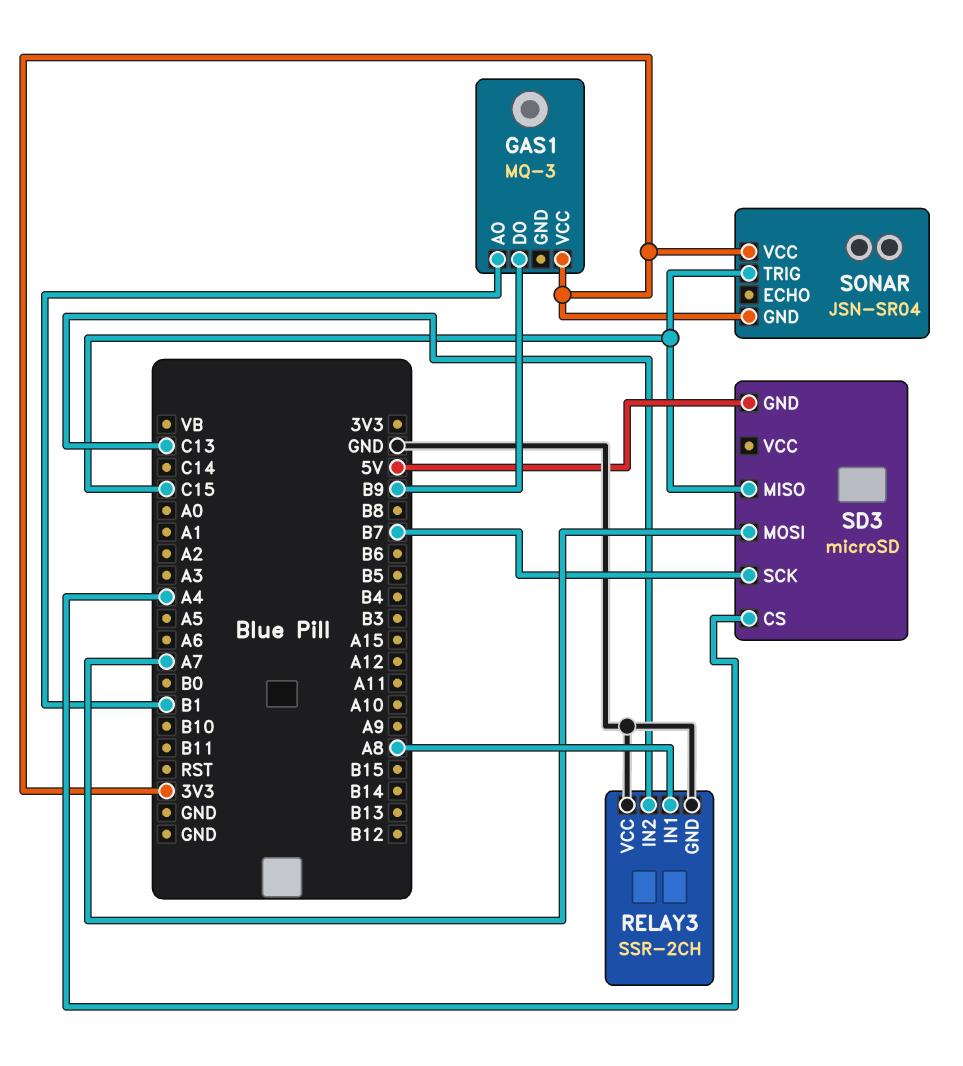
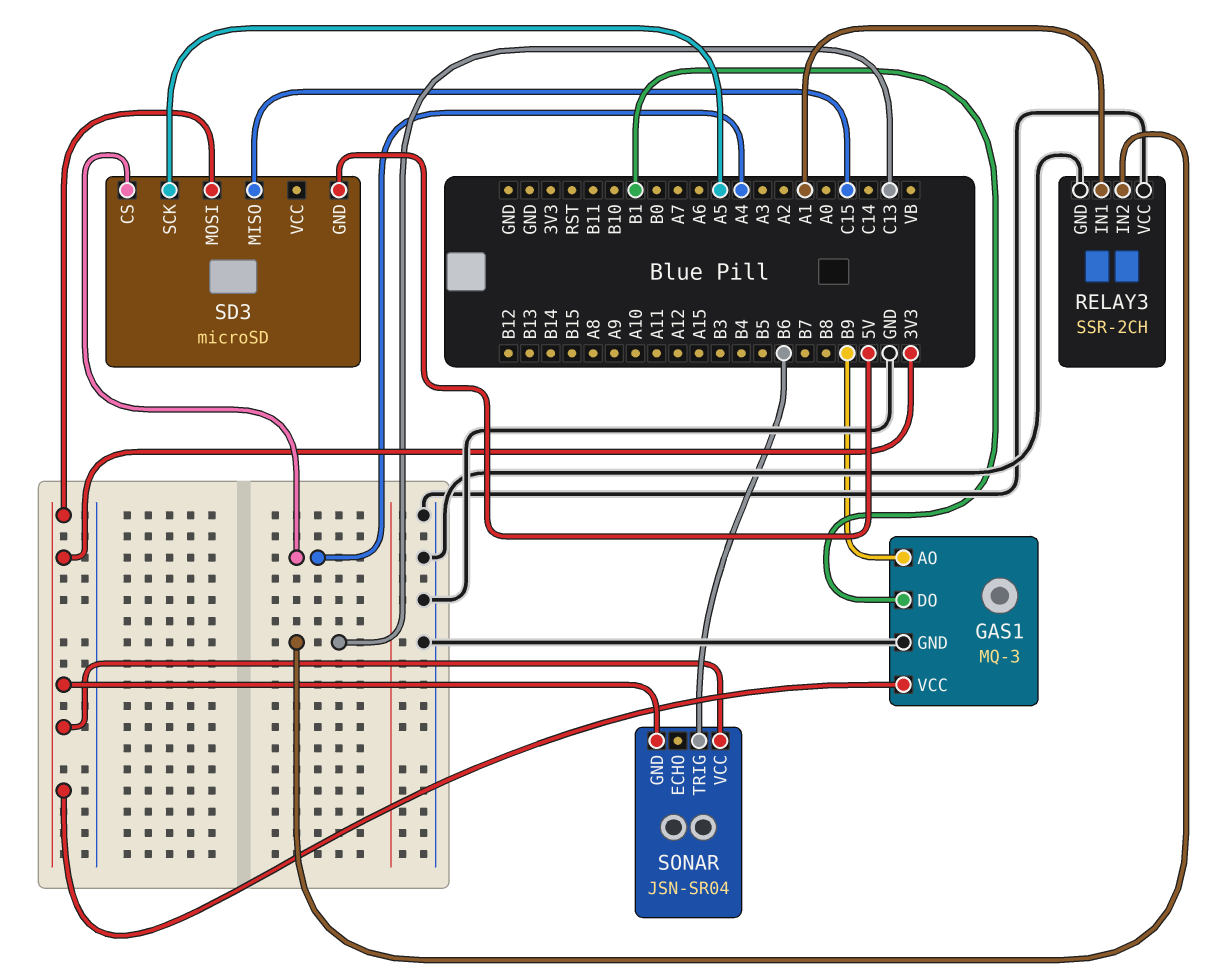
GAS1 pin AO: B1 -> B9
GAS1 pin DO: B9 -> B1
GAS1 pin GND: none -> GND
RELAY3 pin IN1: A8 -> A1
SD3 pin MOSI: A7 -> 3V3
SD3 pin SCK: B7 -> A5
SONAR pin TRIG: C15 -> B6

